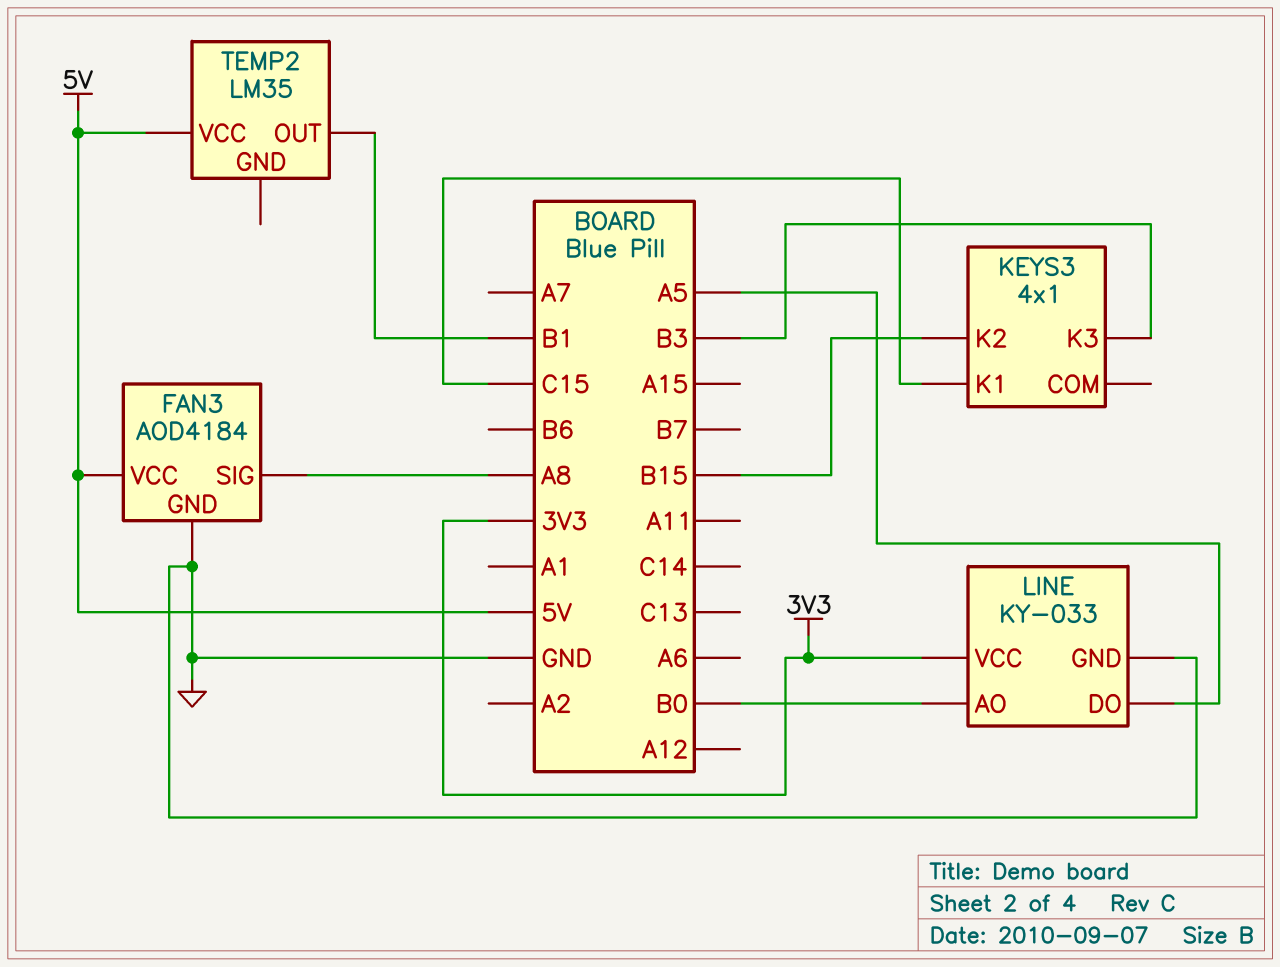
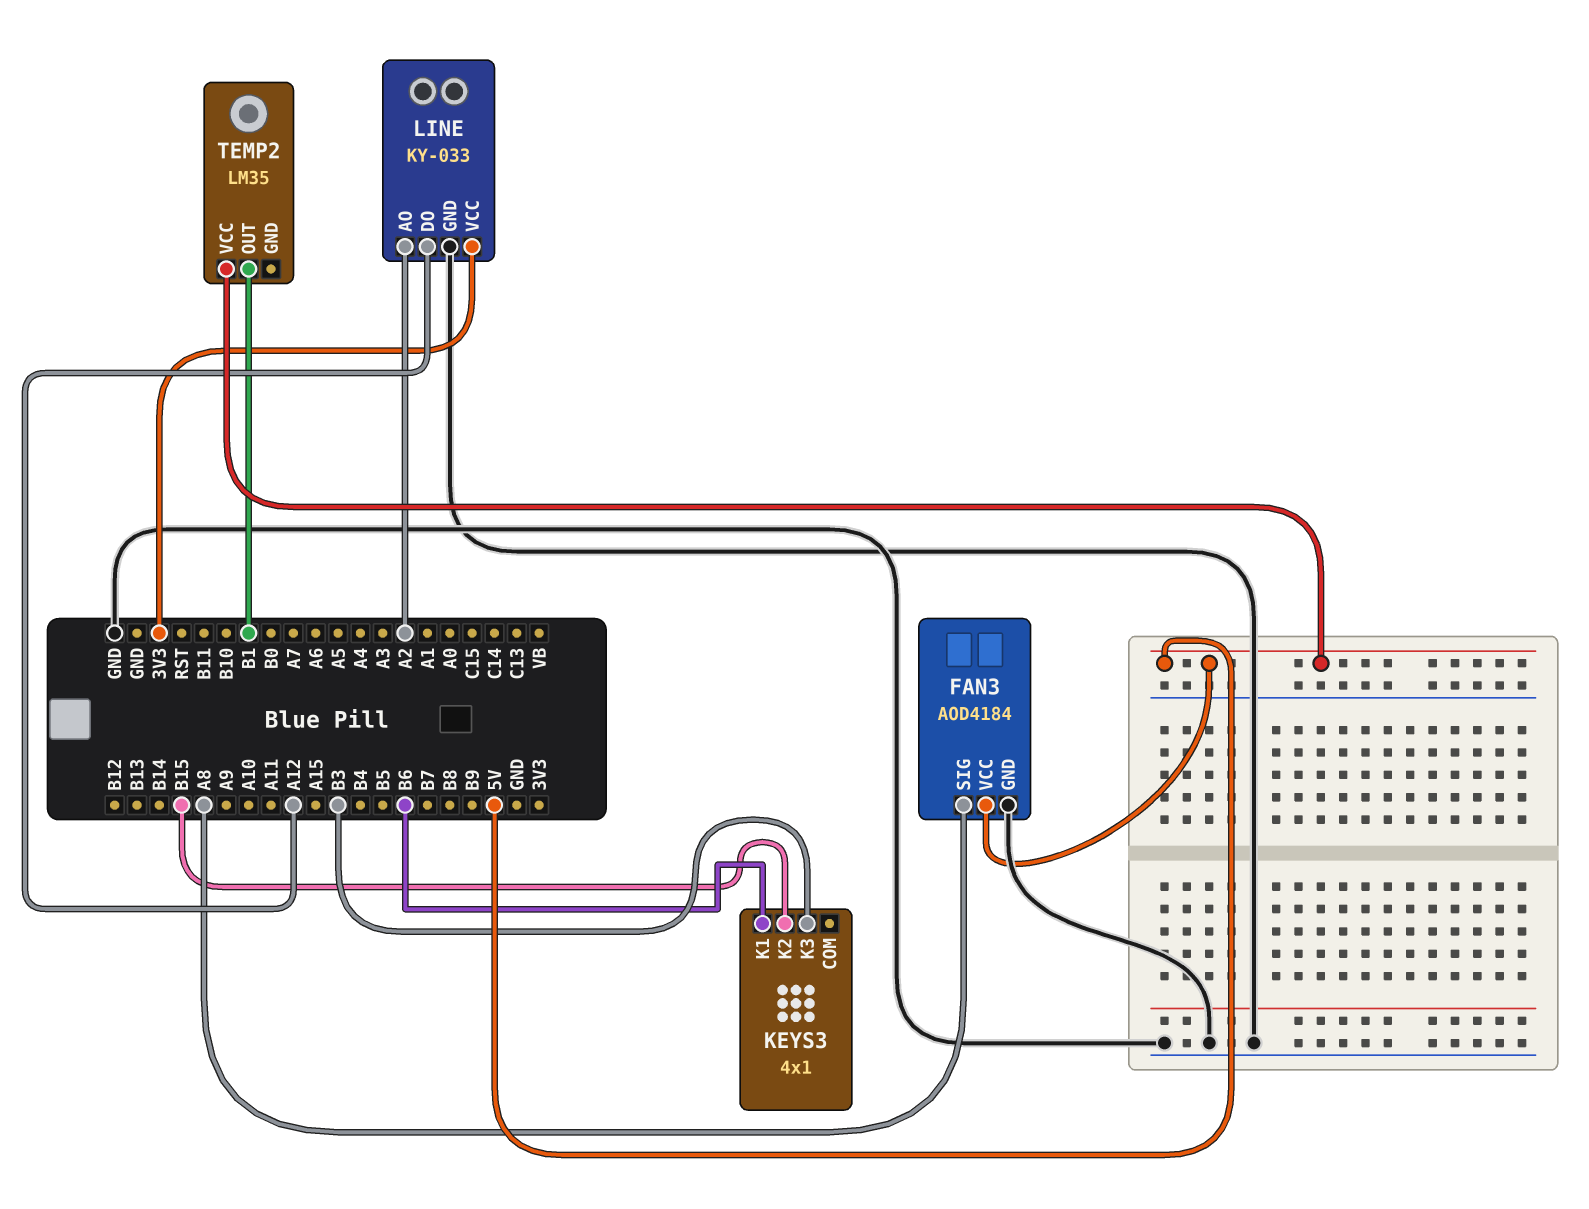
KEYS3 pin K1: C15 -> B6
LINE pin AO: B0 -> A2
LINE pin DO: A5 -> A12

